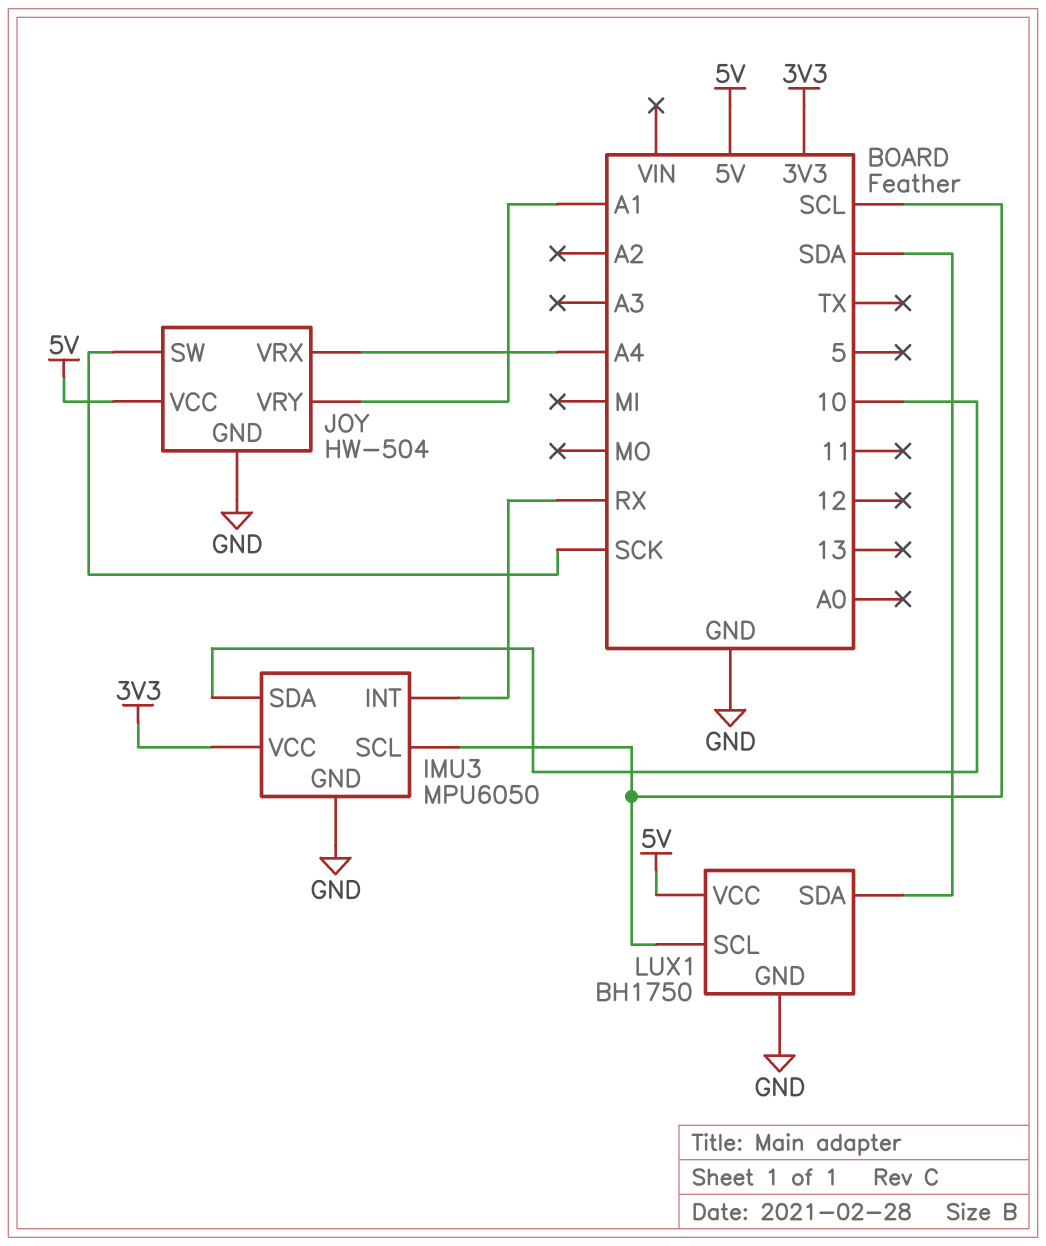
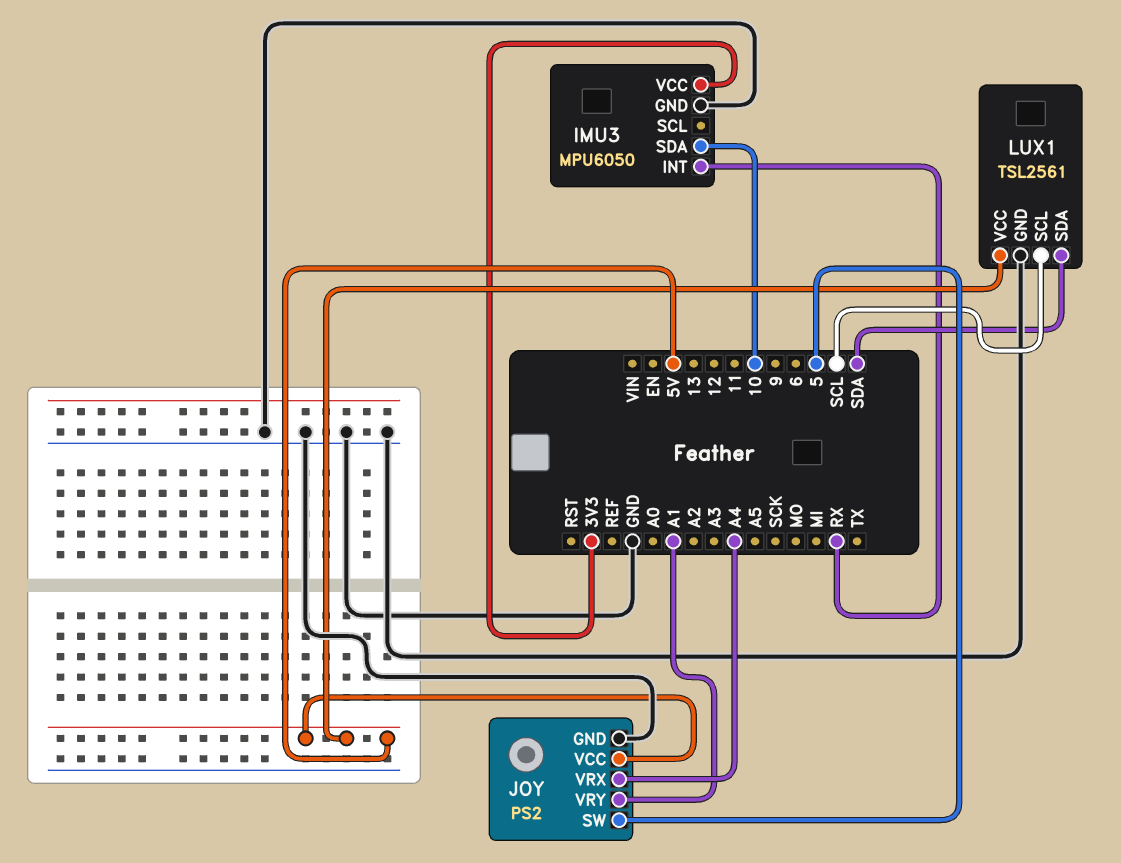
IMU3 pin SCL: SCL -> none
JOY: HW-504 -> PS2
JOY pin SW: SCK -> 5
LUX1: BH1750 -> TSL2561

